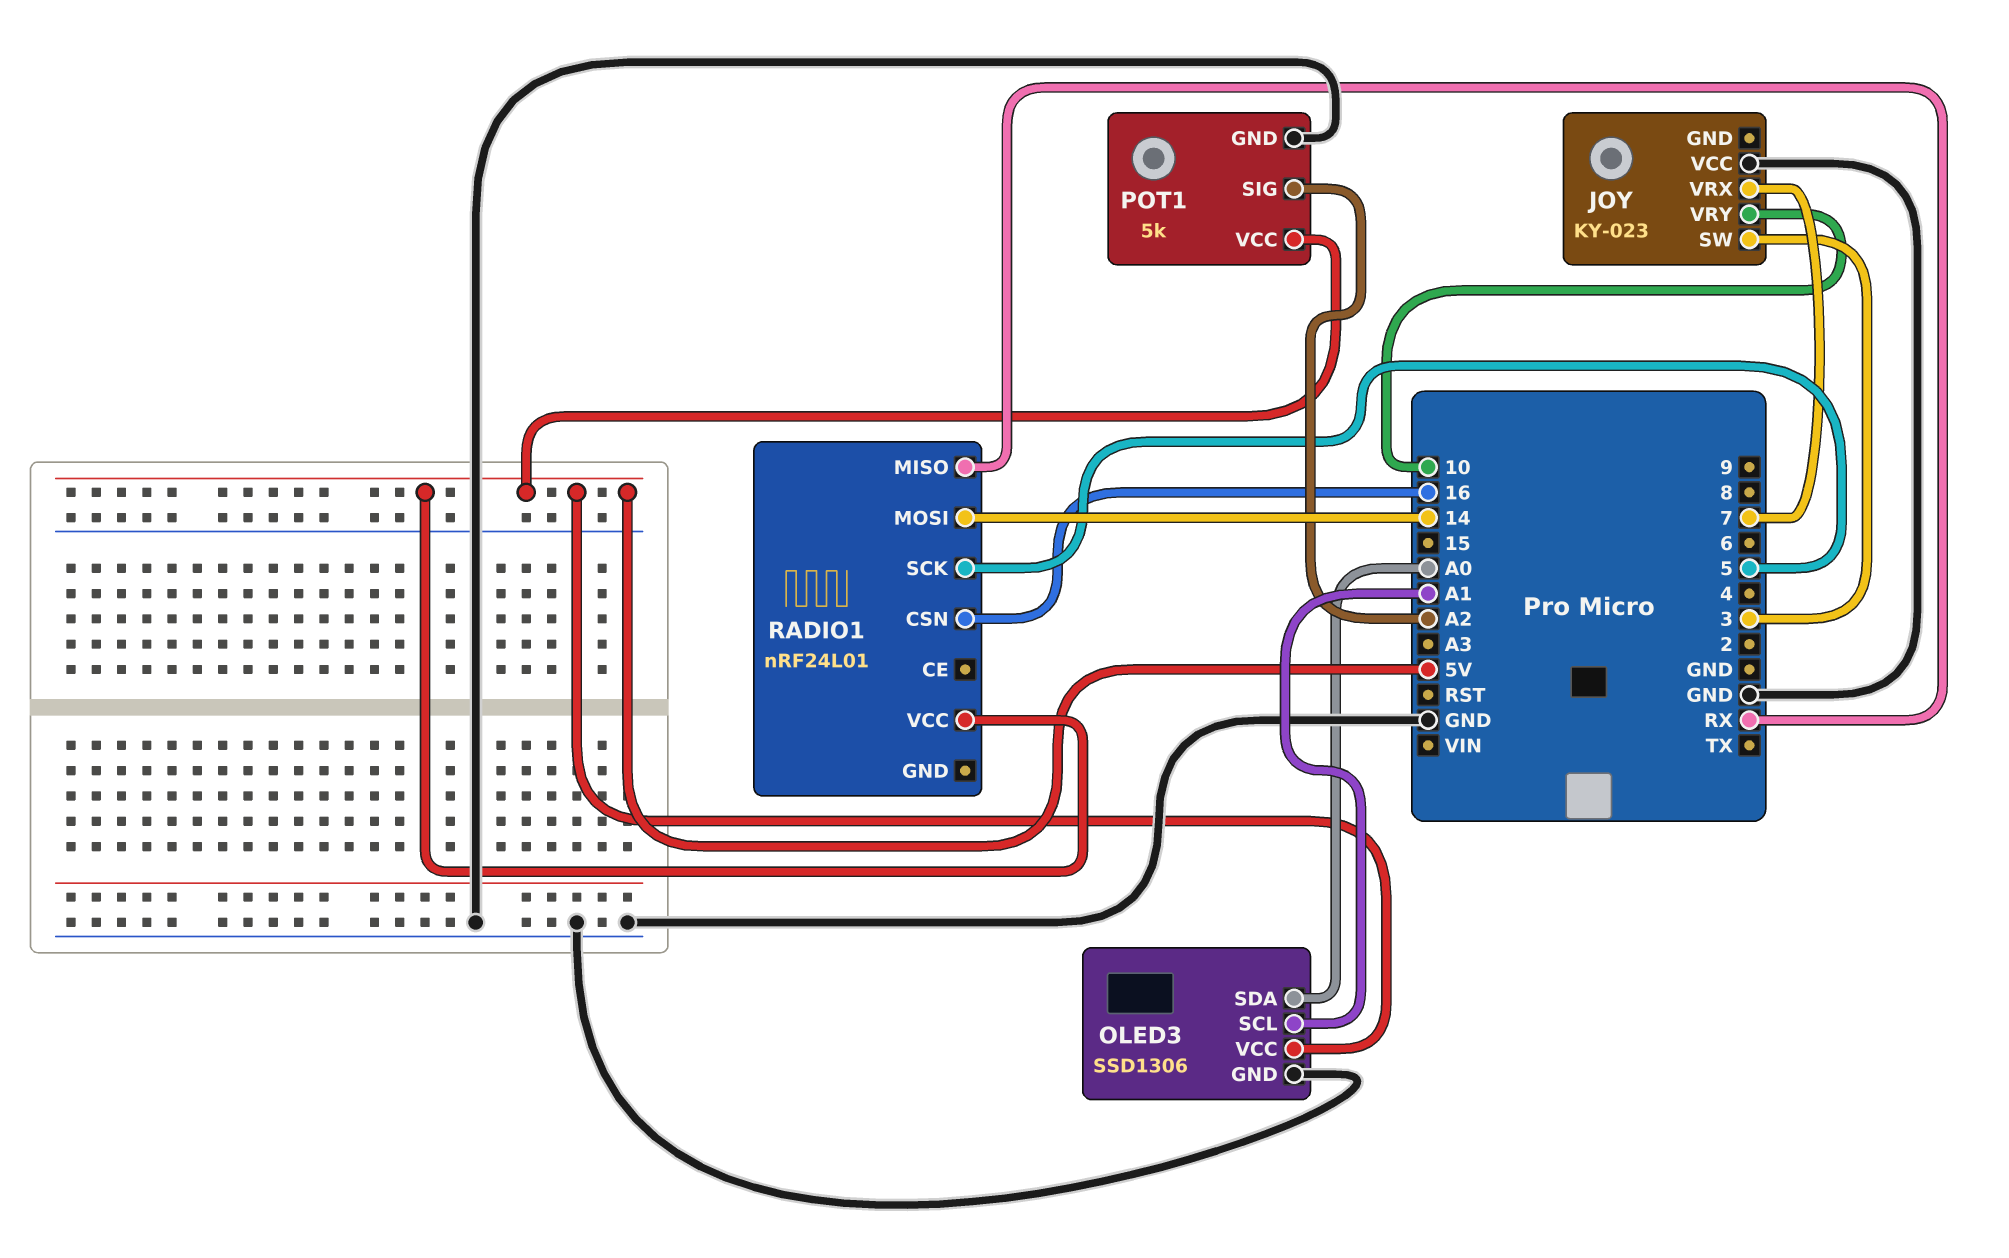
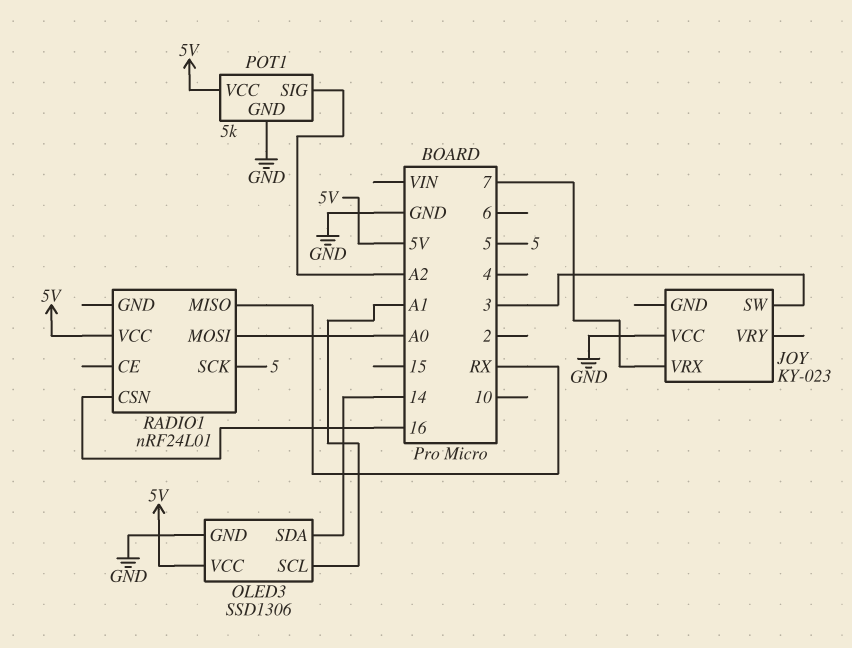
JOY pin VRY: 10 -> none
OLED3 pin SDA: A0 -> 14
RADIO1 pin MOSI: 14 -> A0

